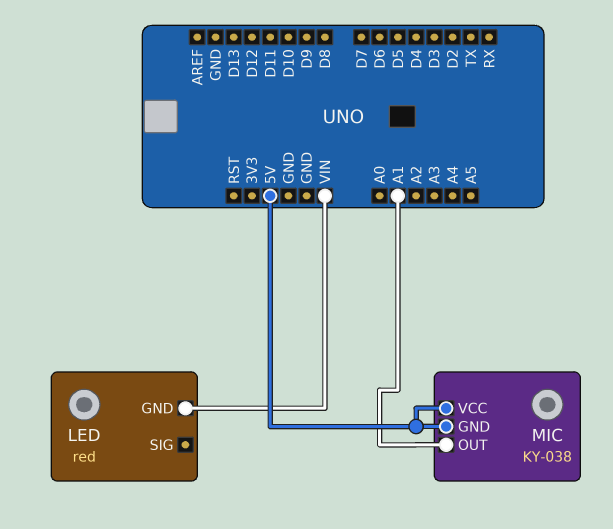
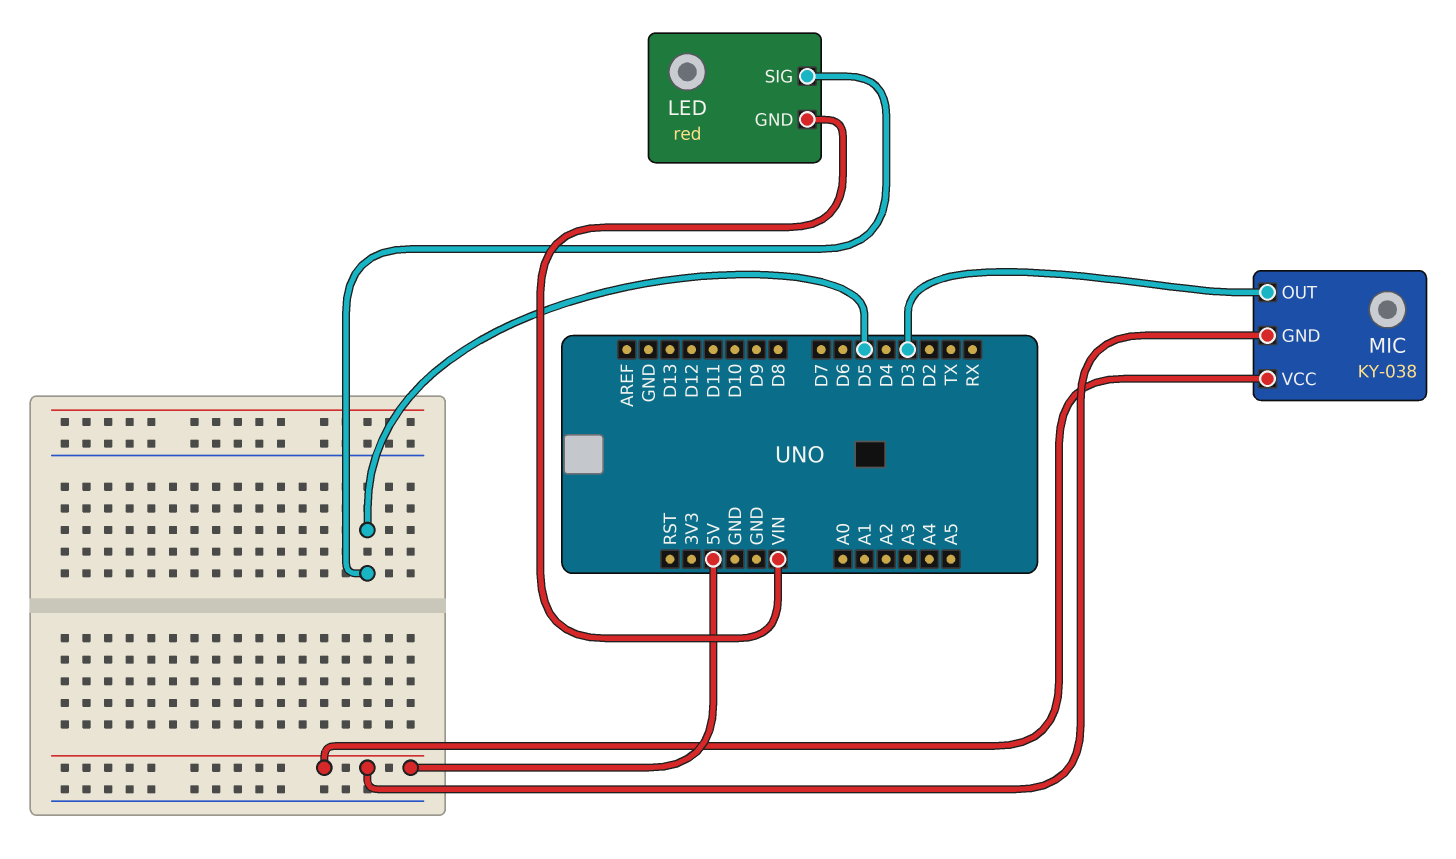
LED pin SIG: none -> D5
MIC pin OUT: A1 -> D3

